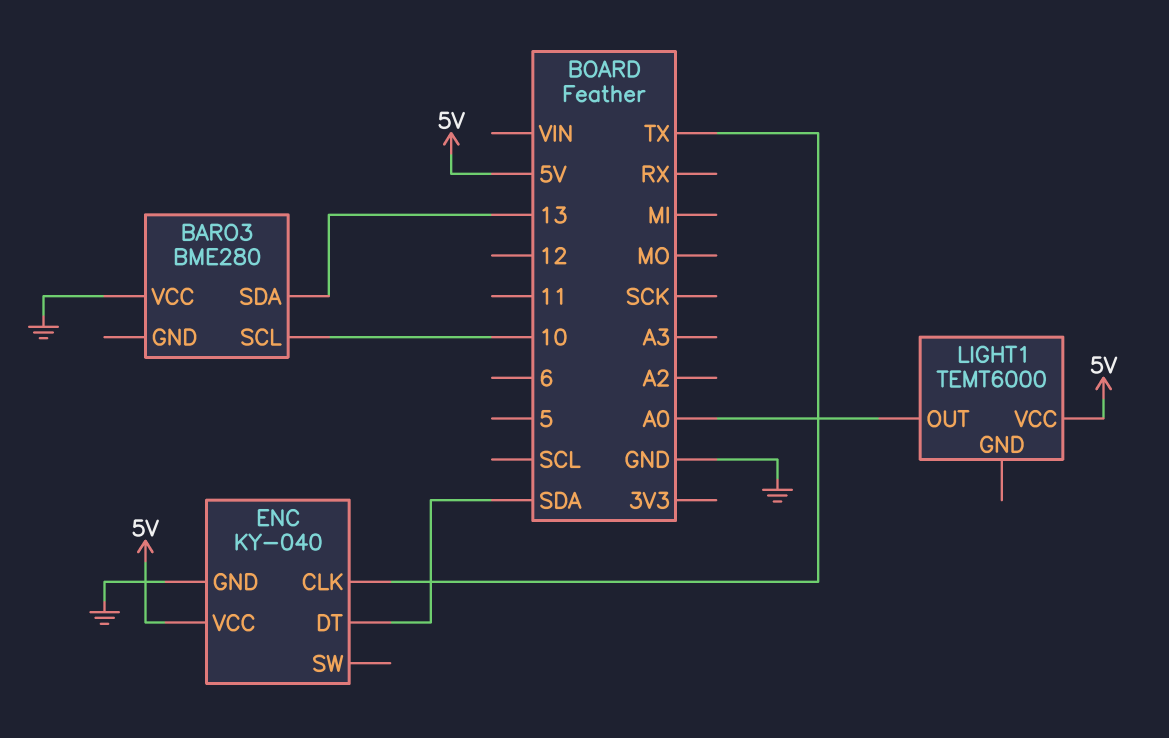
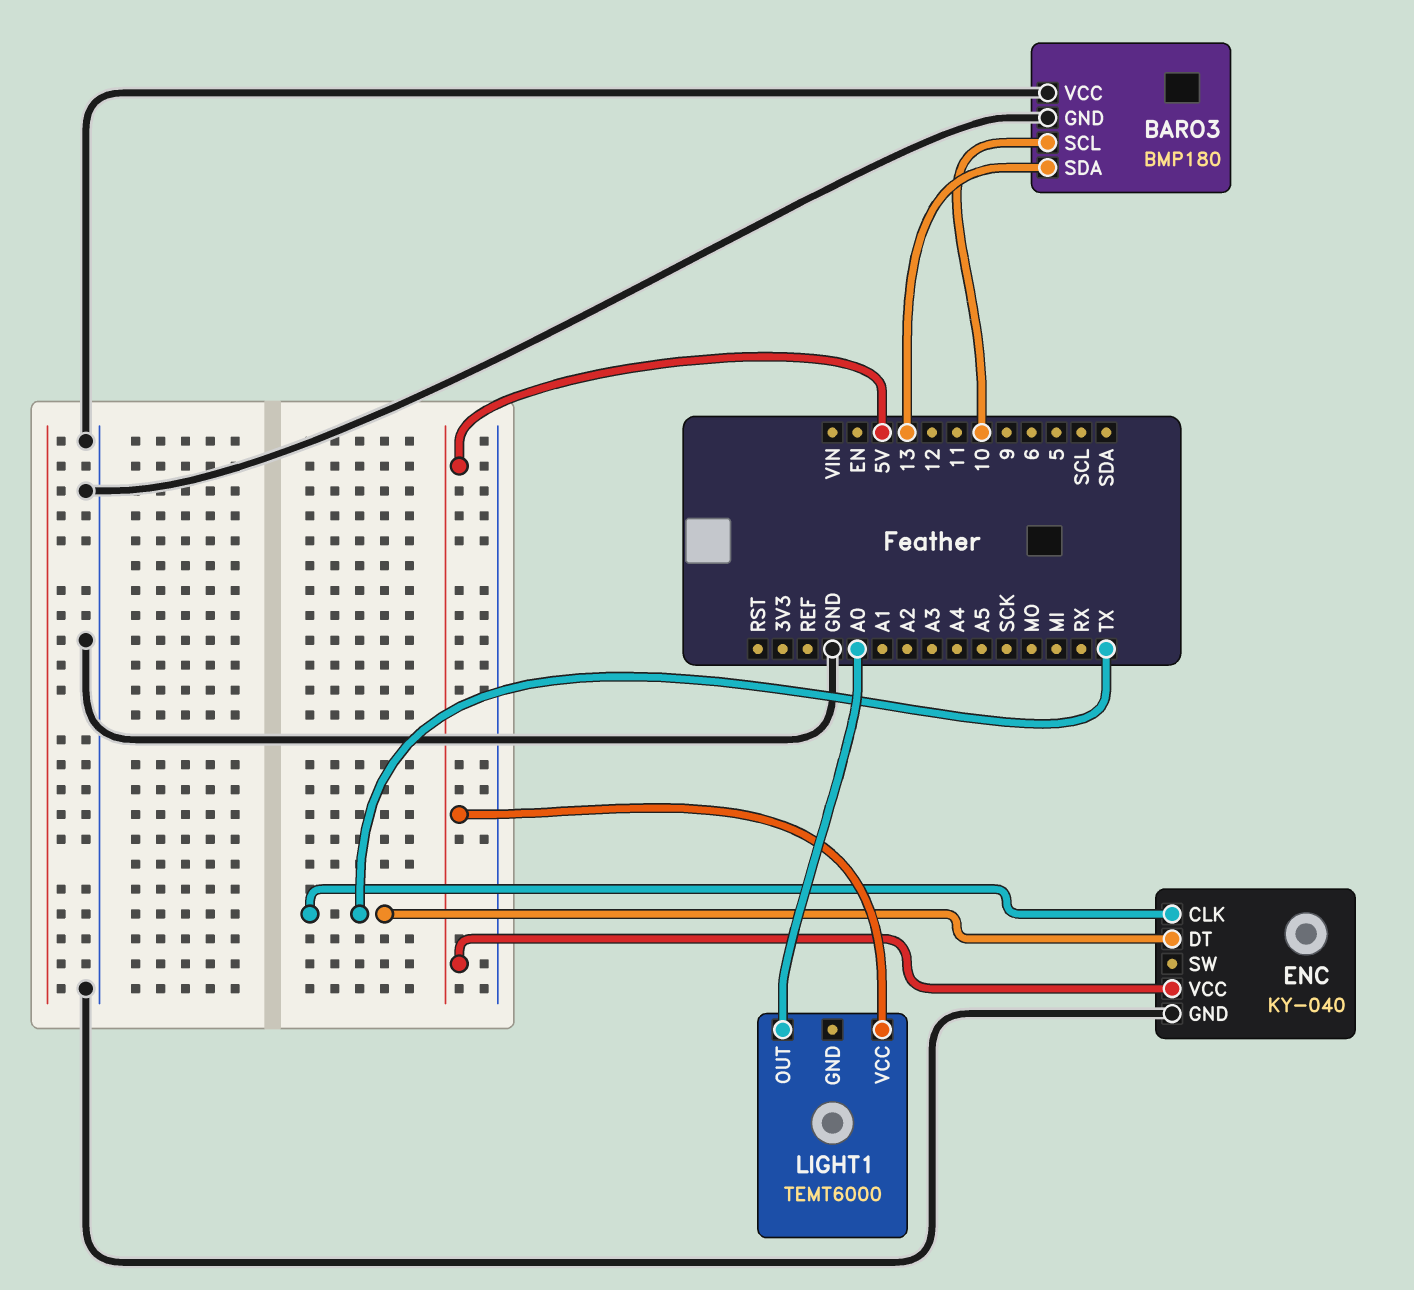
BARO3: BME280 -> BMP180
BARO3 pin GND: none -> GND
ENC pin DT: SDA -> TX

